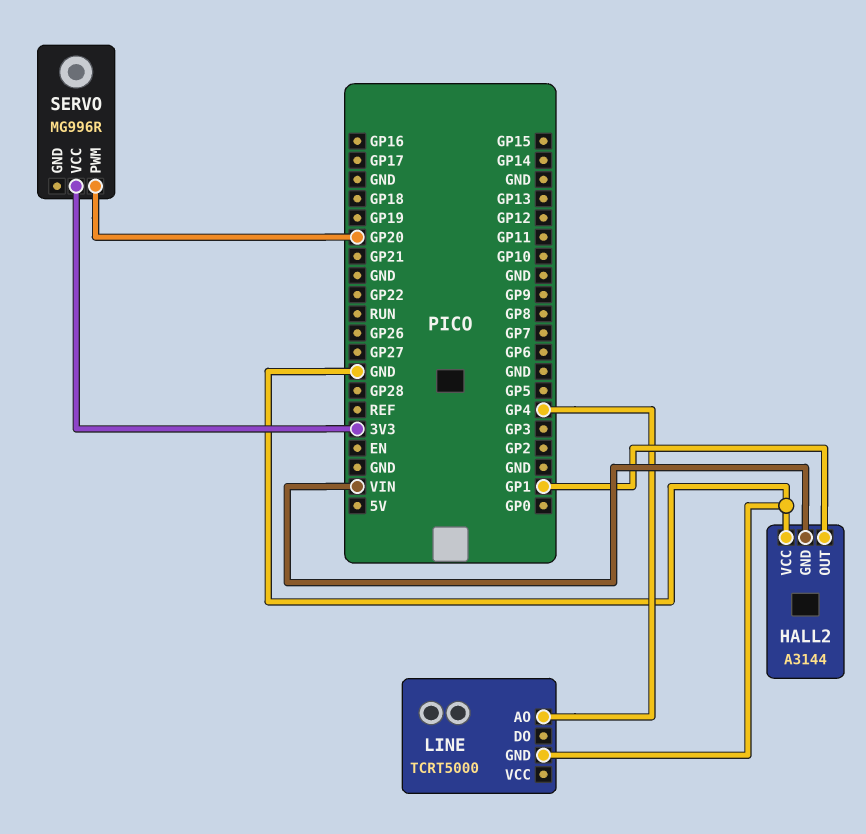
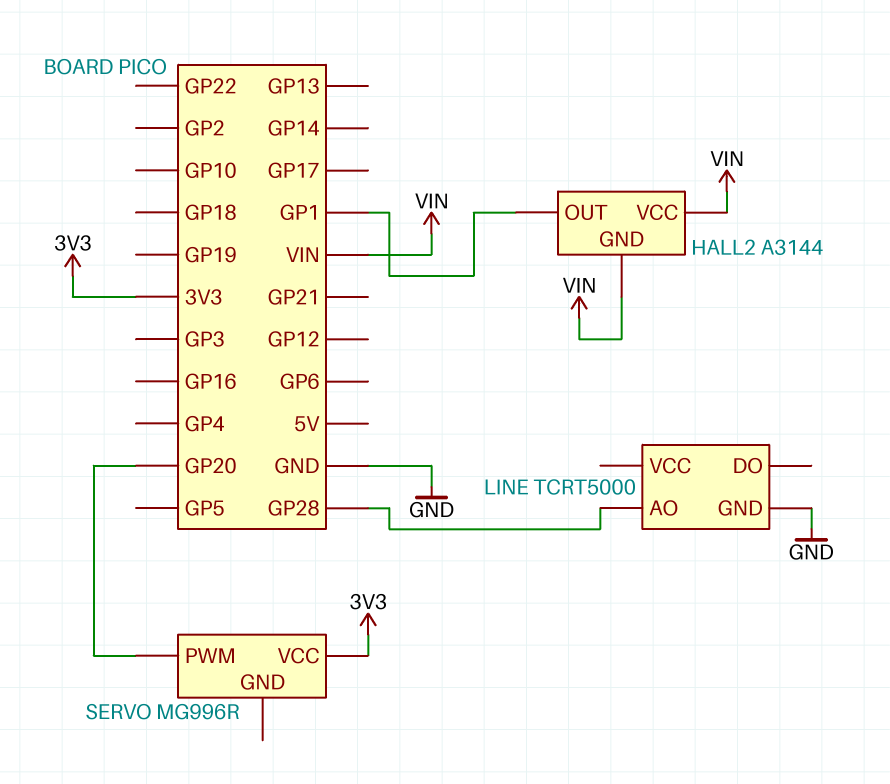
HALL2 pin VCC: GND -> VIN
LINE pin AO: GP4 -> GP28

